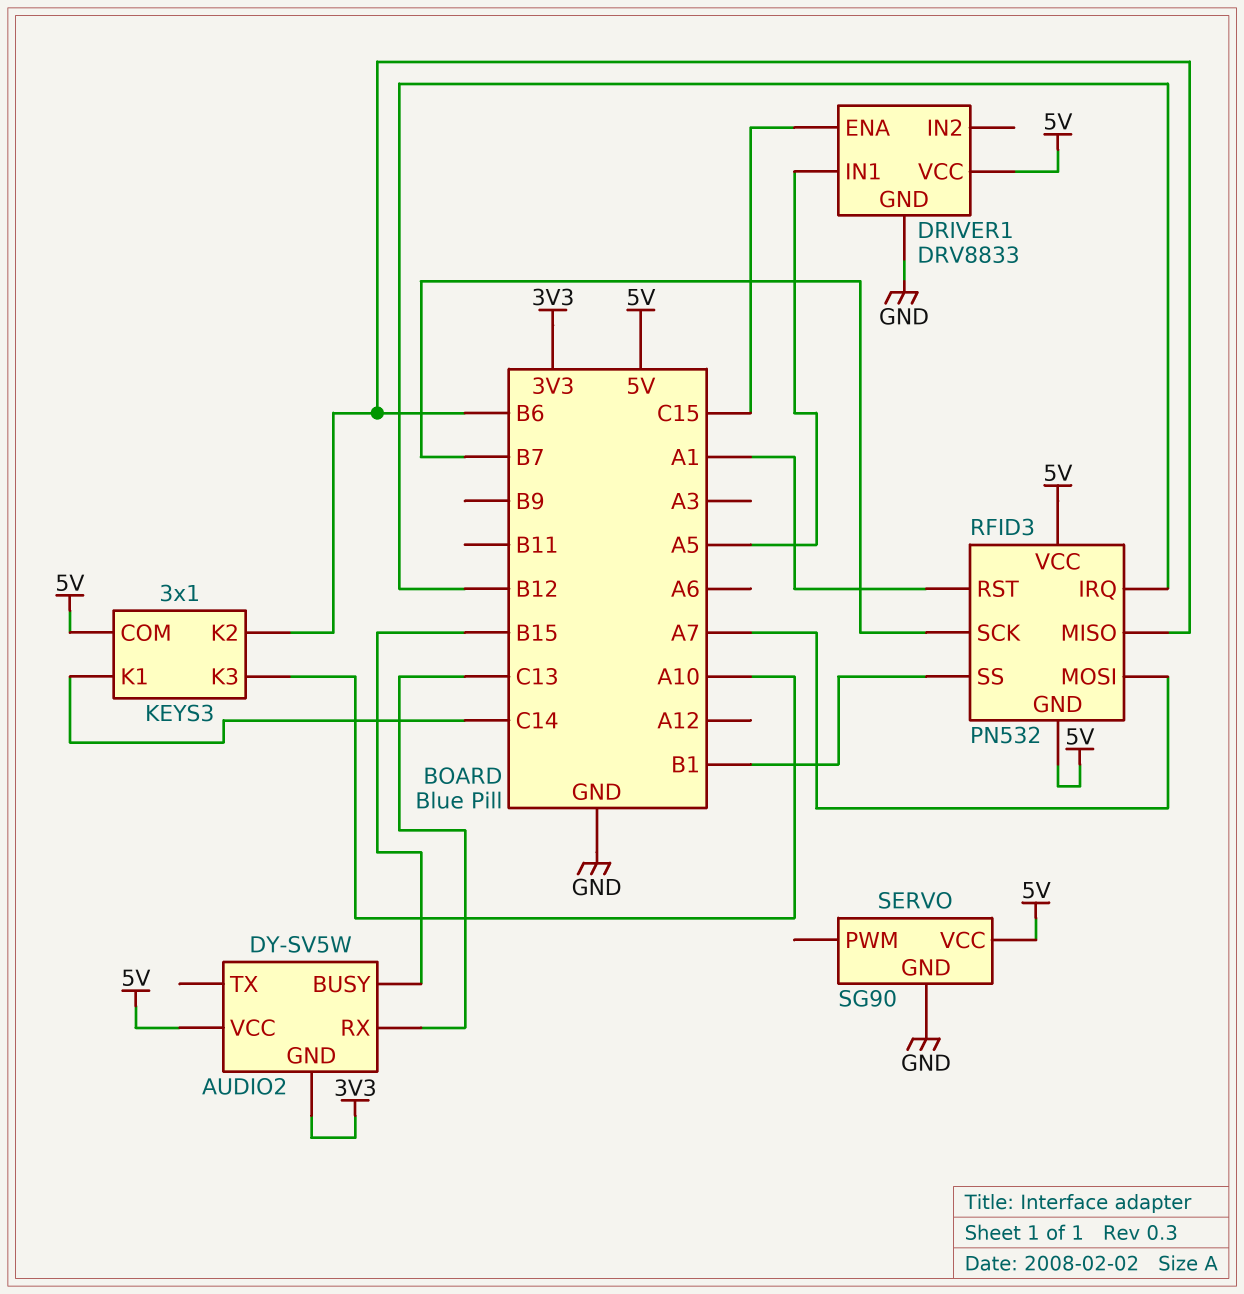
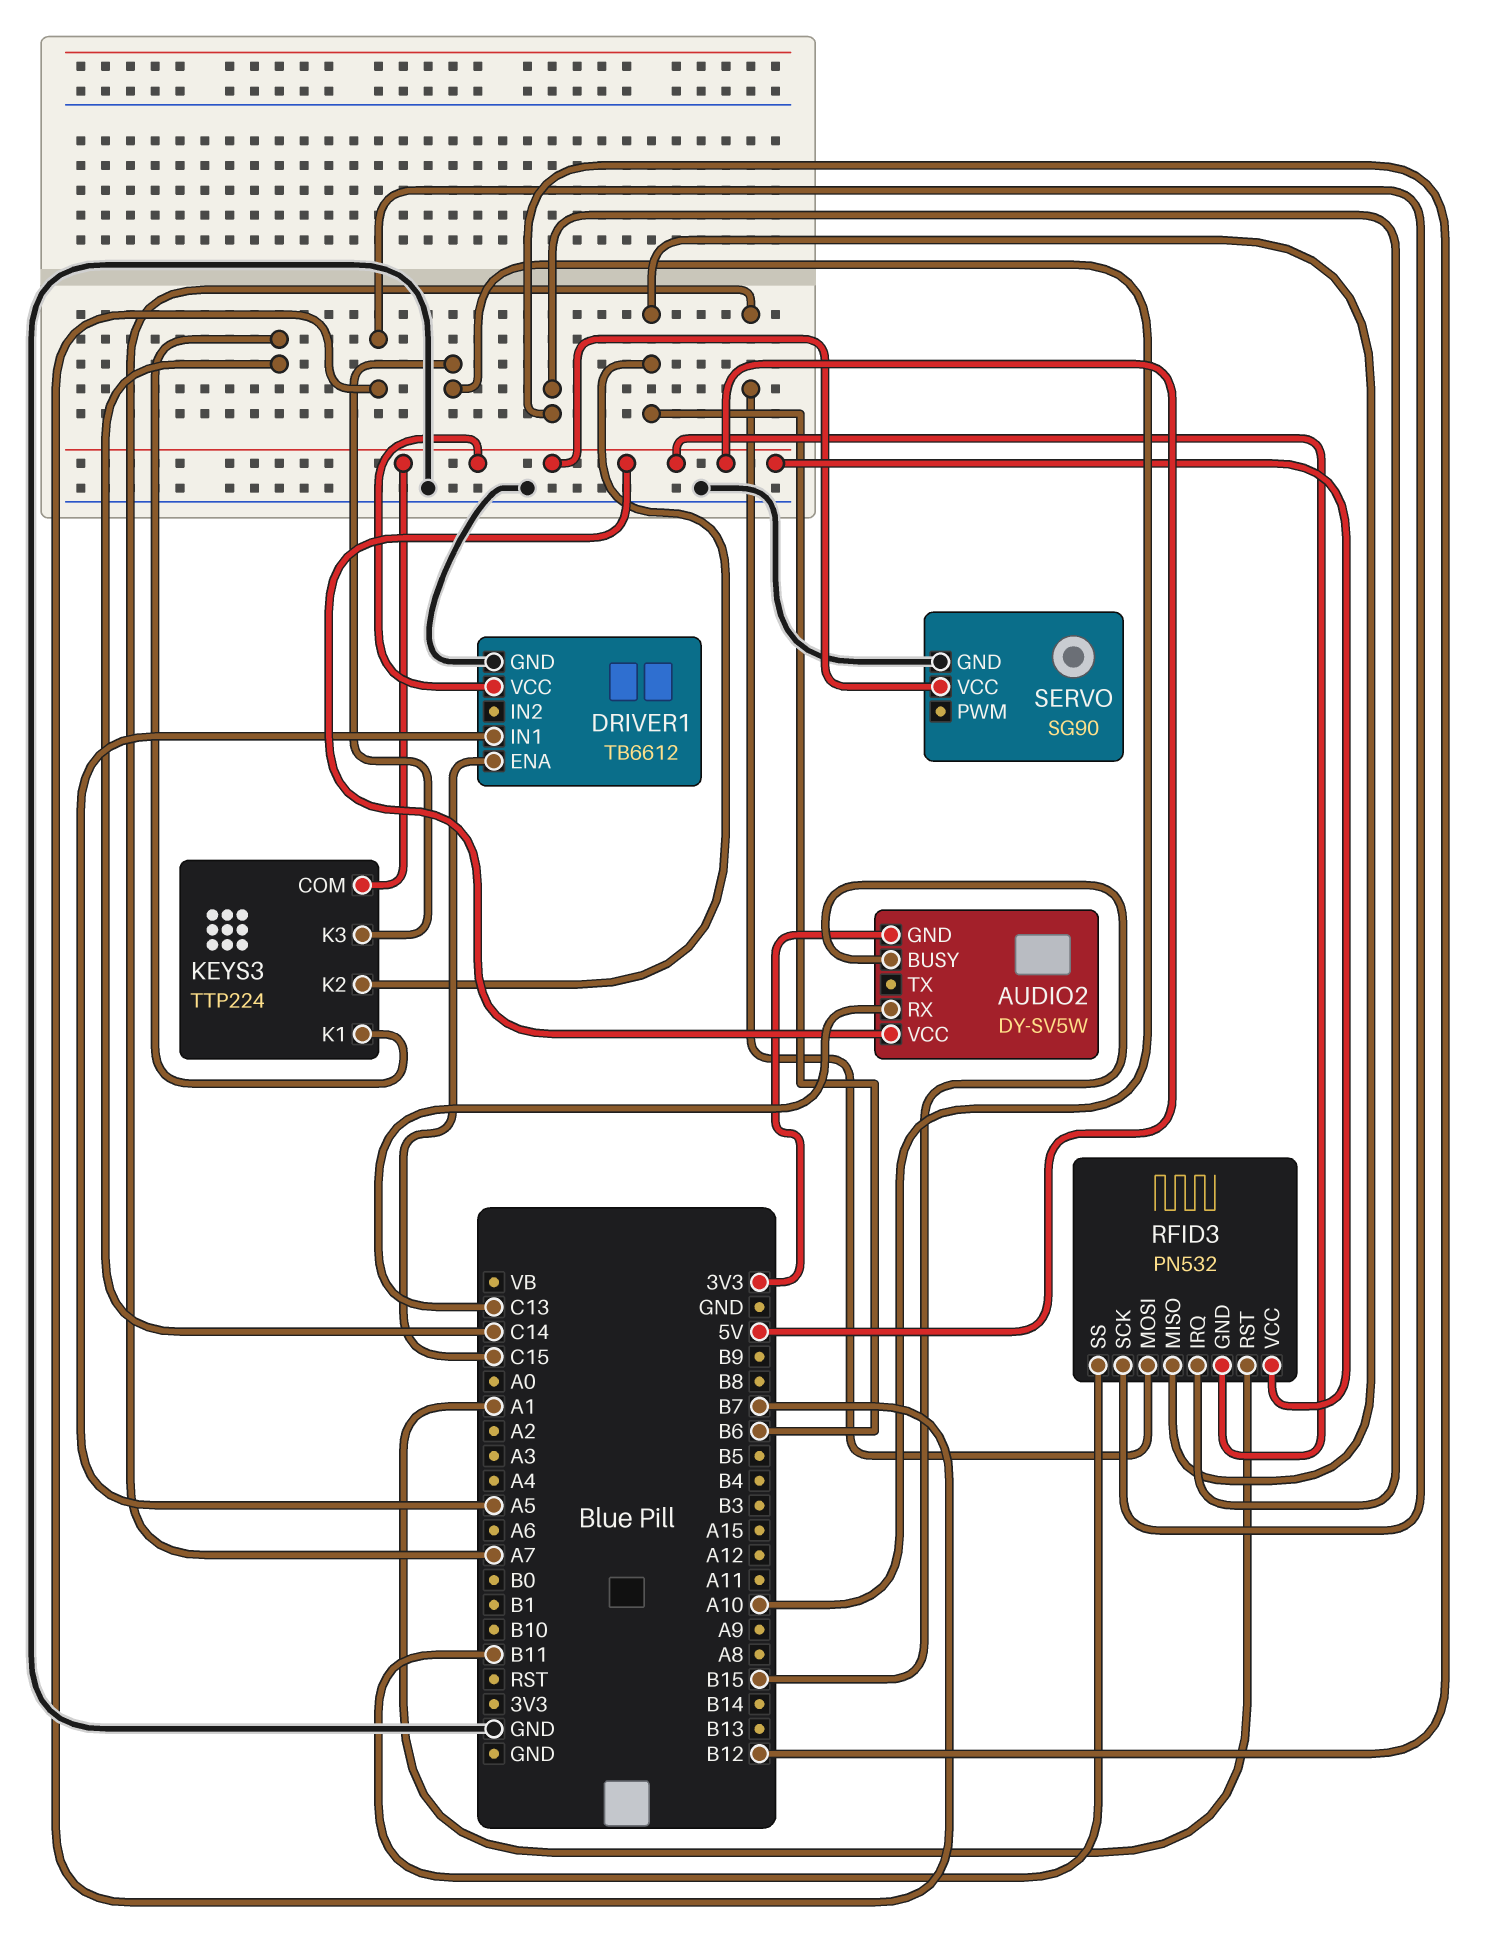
DRIVER1: DRV8833 -> TB6612
KEYS3: 3x1 -> TTP224
RFID3 pin SS: B1 -> B11

